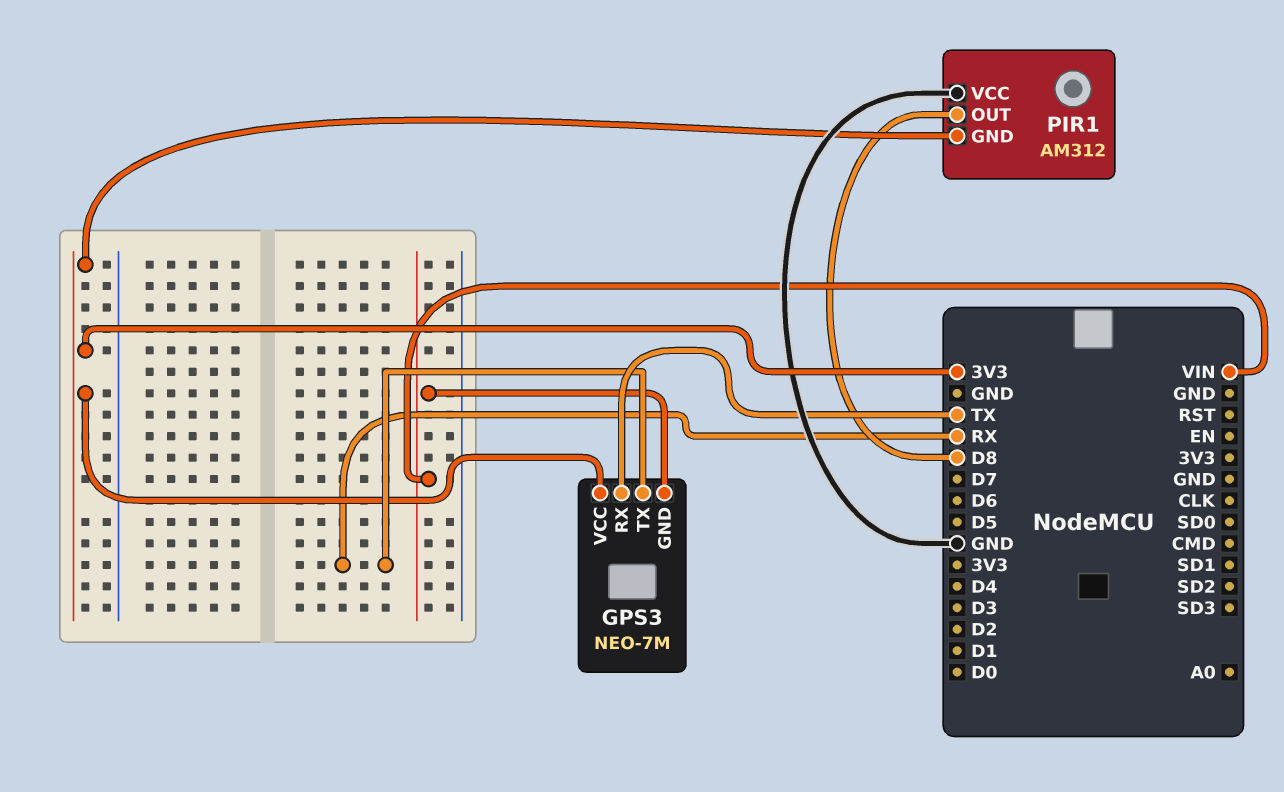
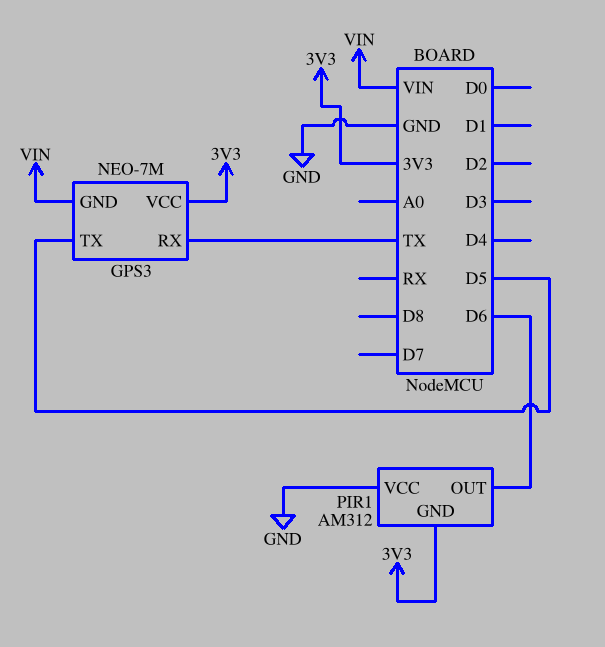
GPS3 pin TX: RX -> D5
PIR1 pin OUT: D8 -> D6

